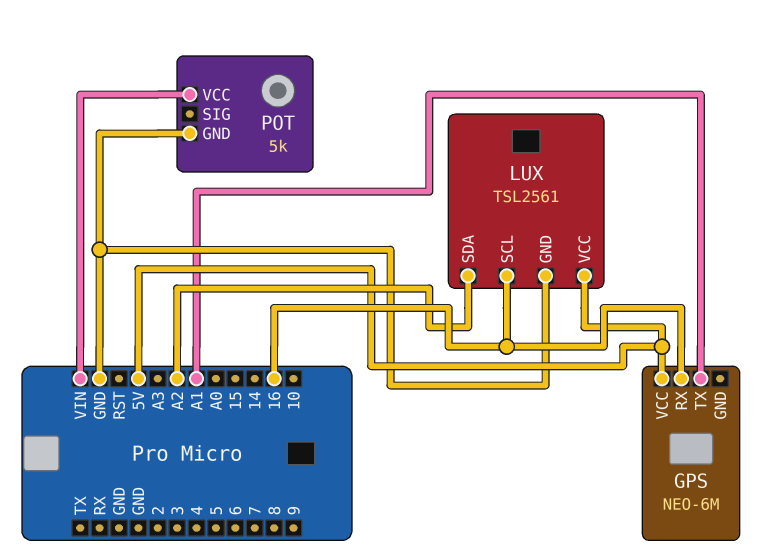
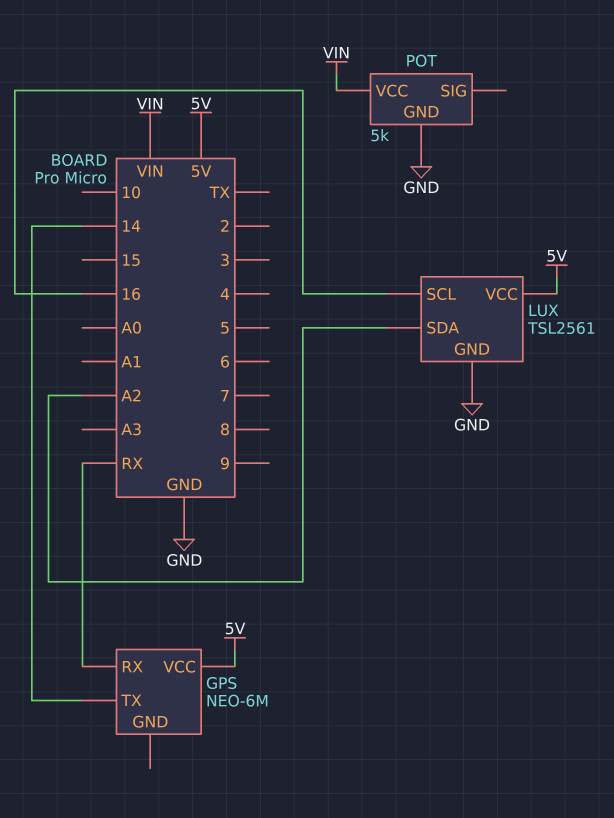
GPS pin RX: 16 -> RX
GPS pin TX: A1 -> 14

